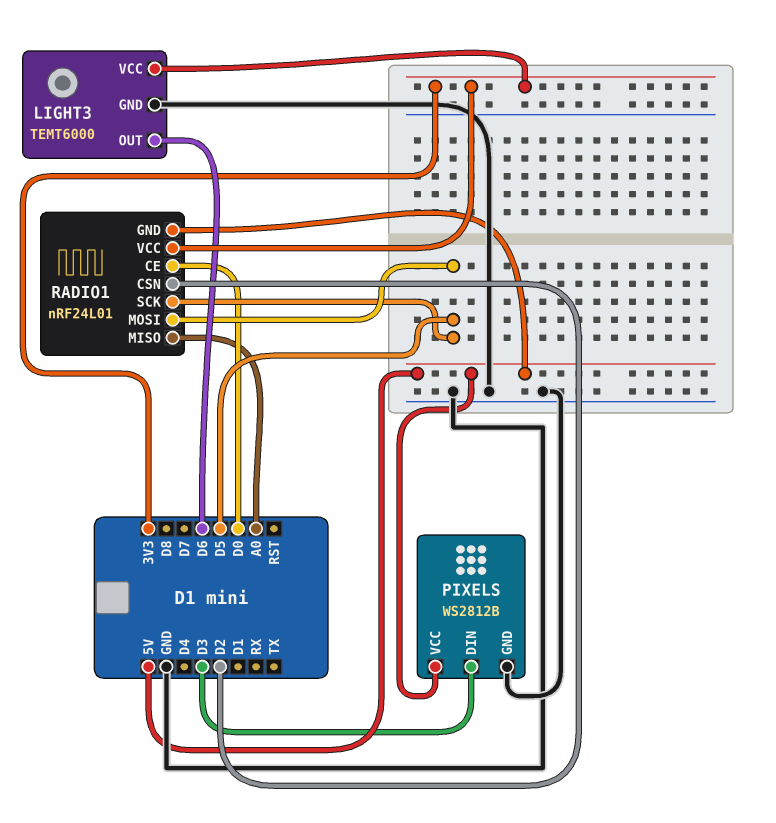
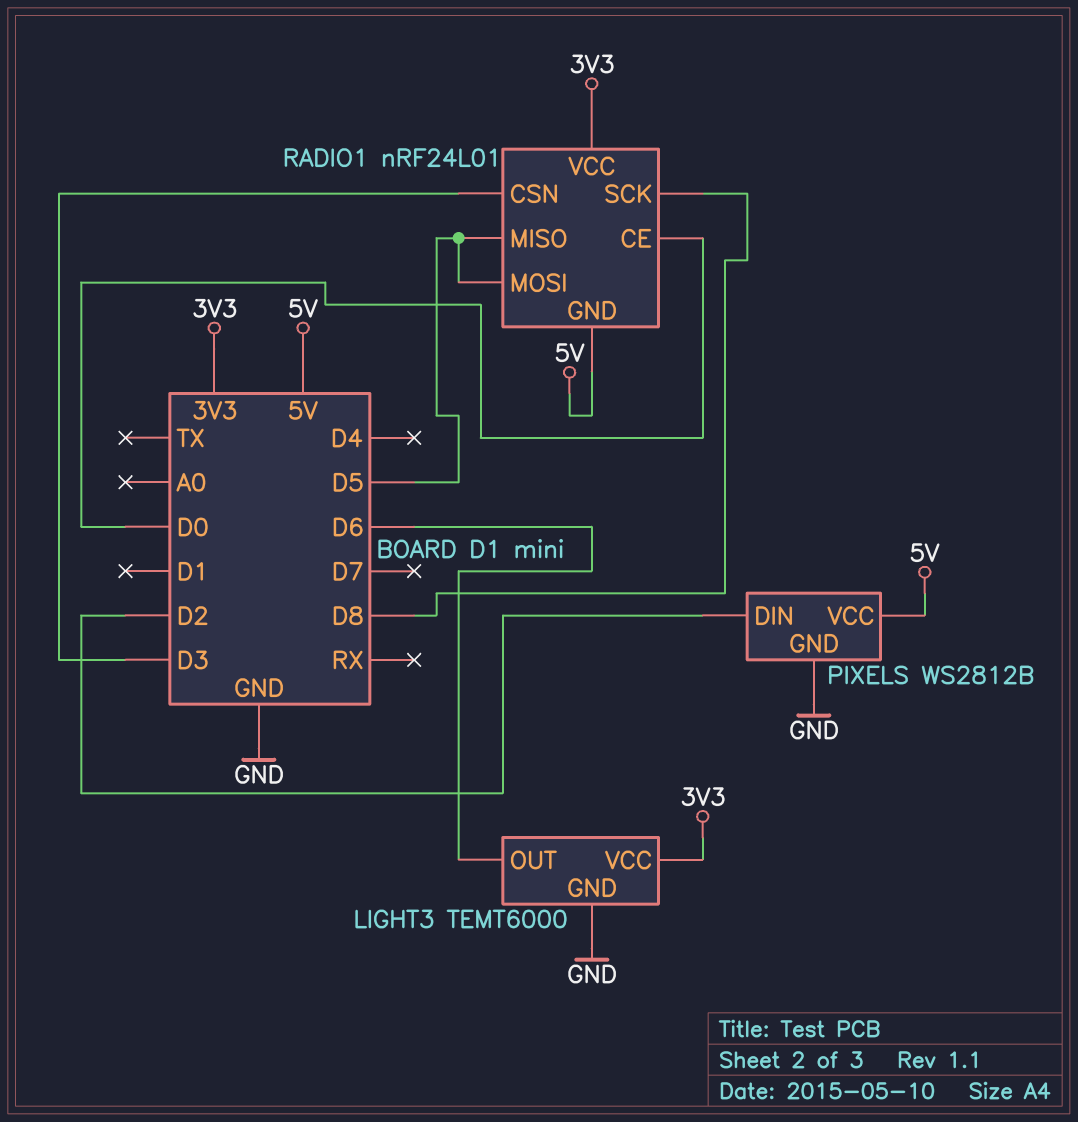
PIXELS pin DIN: D3 -> D2
RADIO1 pin CSN: D2 -> D3
RADIO1 pin MISO: A0 -> D5
RADIO1 pin SCK: D5 -> D8

